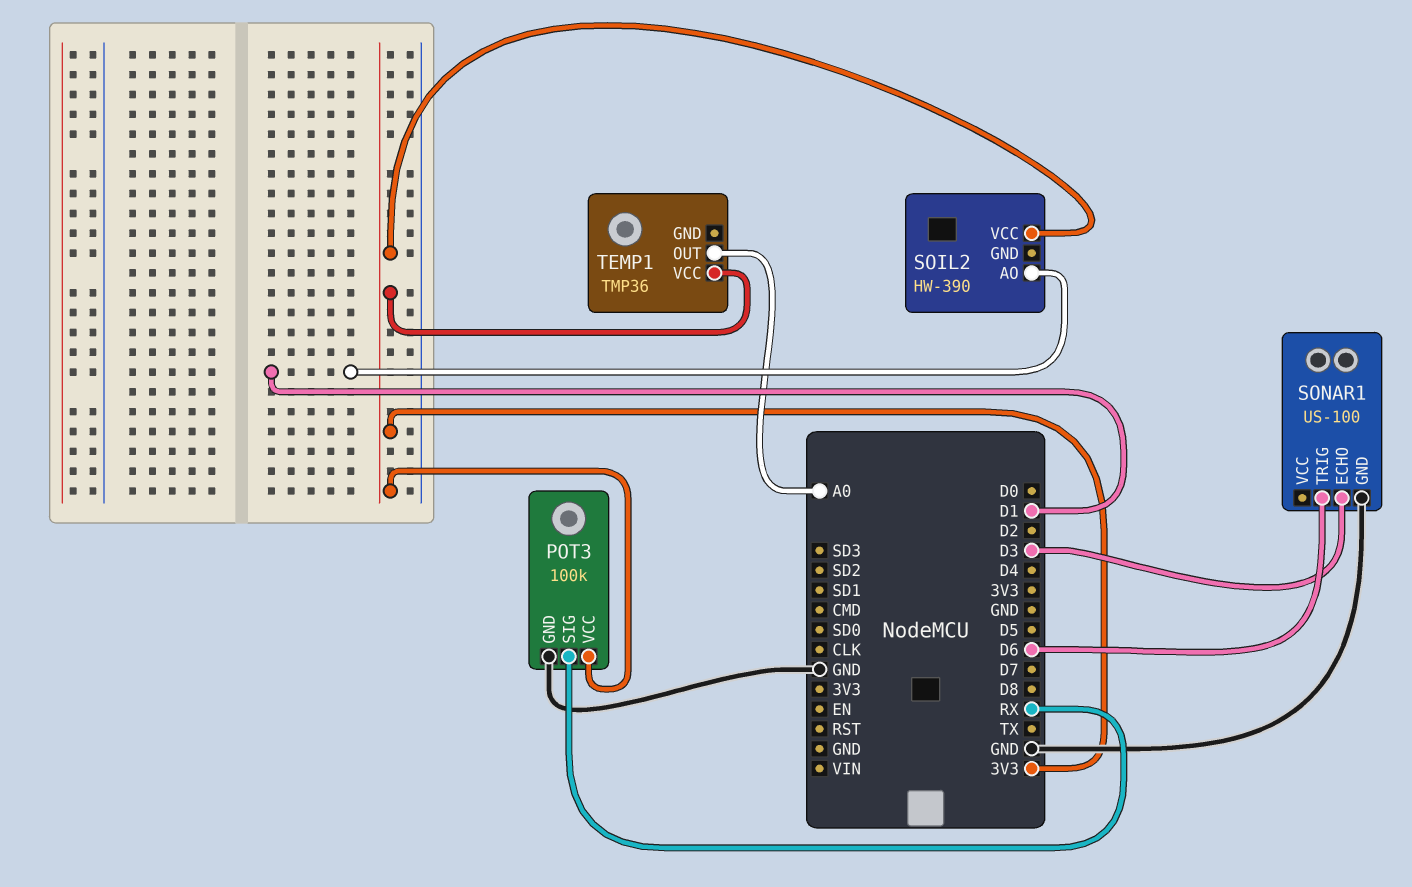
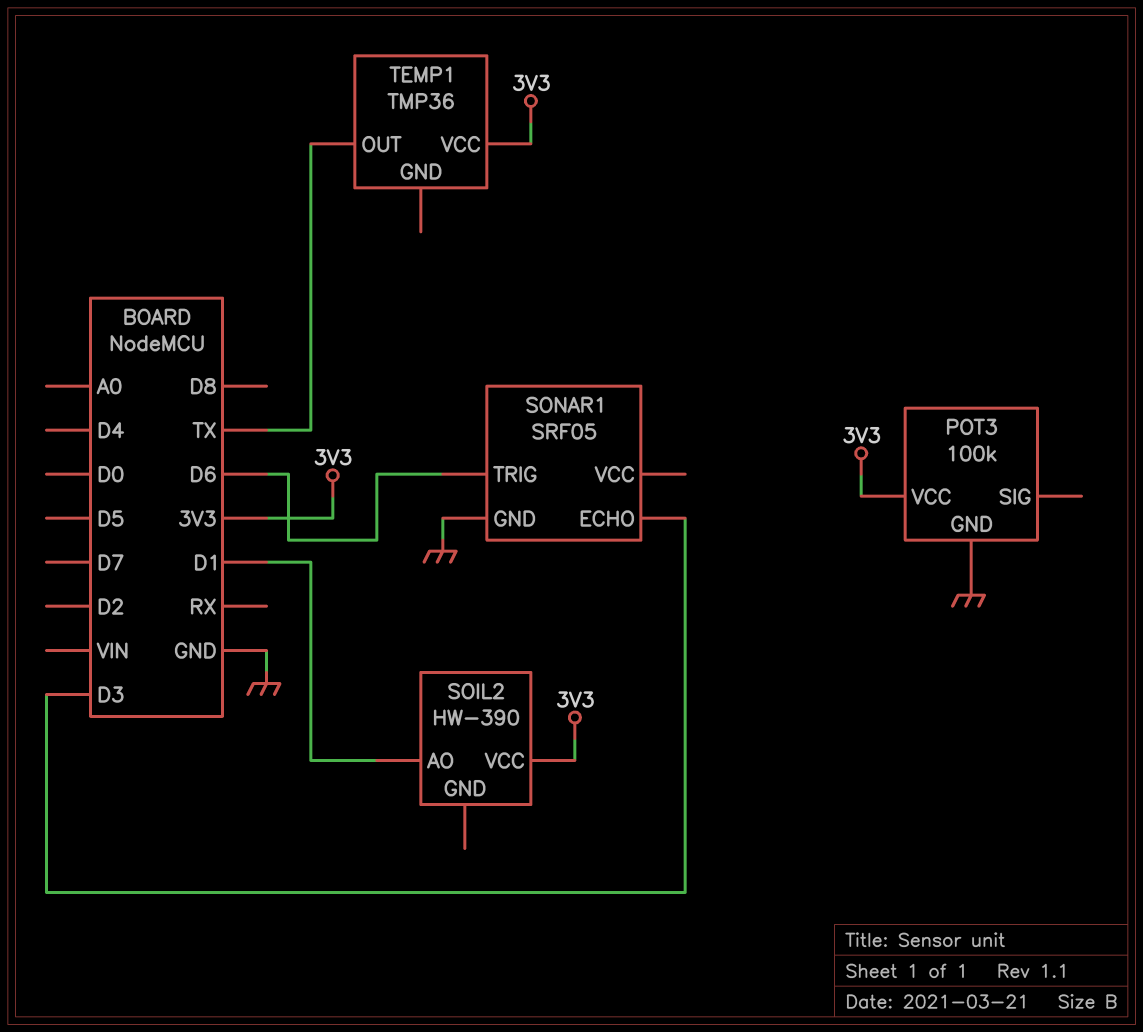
POT3 pin SIG: RX -> none
SONAR1: US-100 -> SRF05
TEMP1 pin OUT: A0 -> TX

